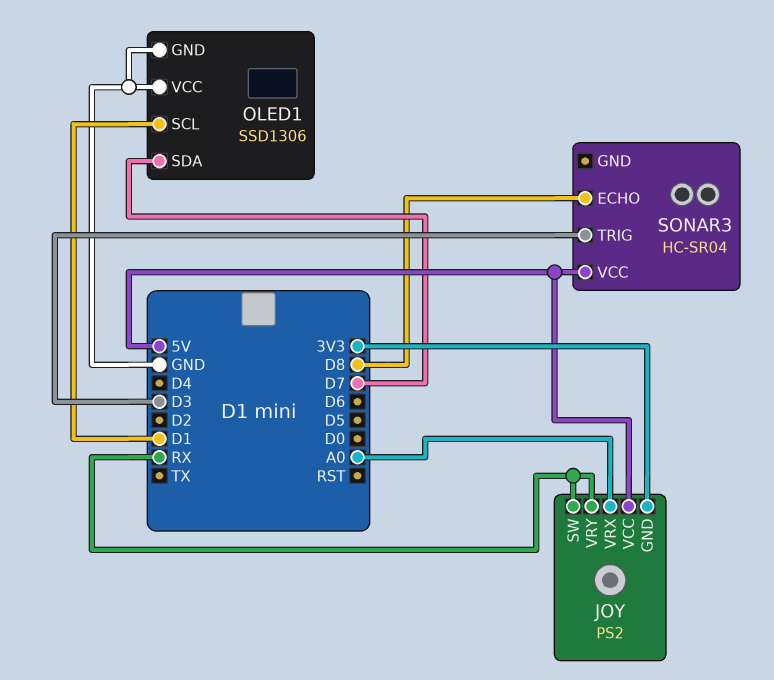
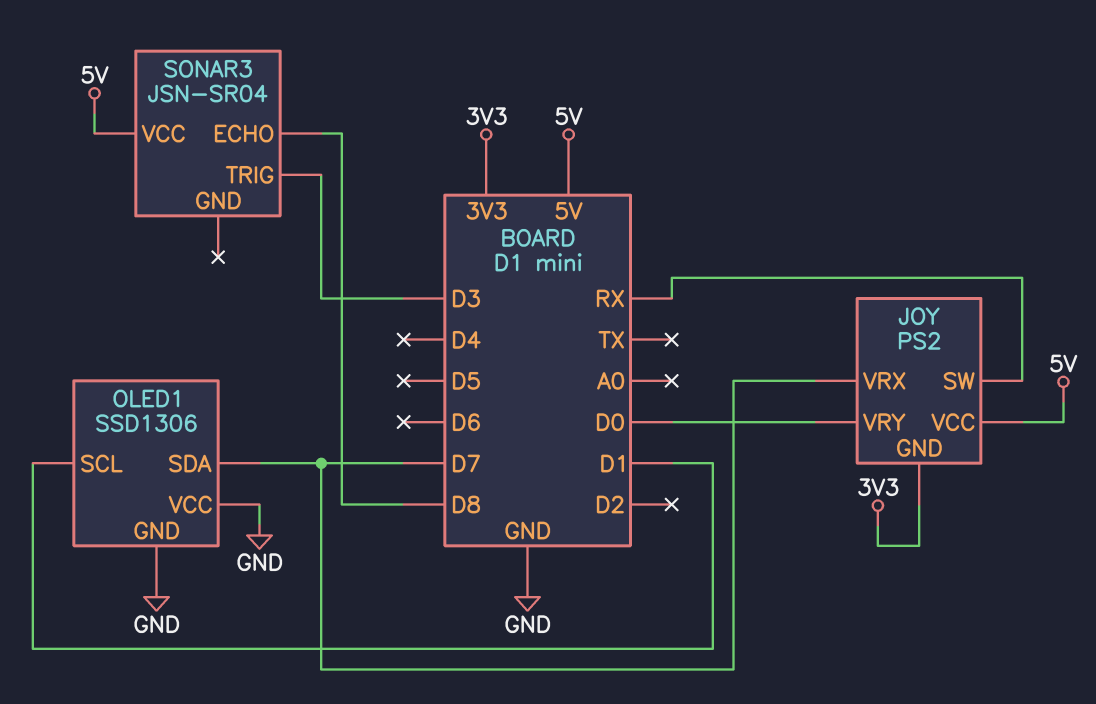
JOY pin VRX: A0 -> D7
JOY pin VRY: RX -> D0
SONAR3: HC-SR04 -> JSN-SR04

